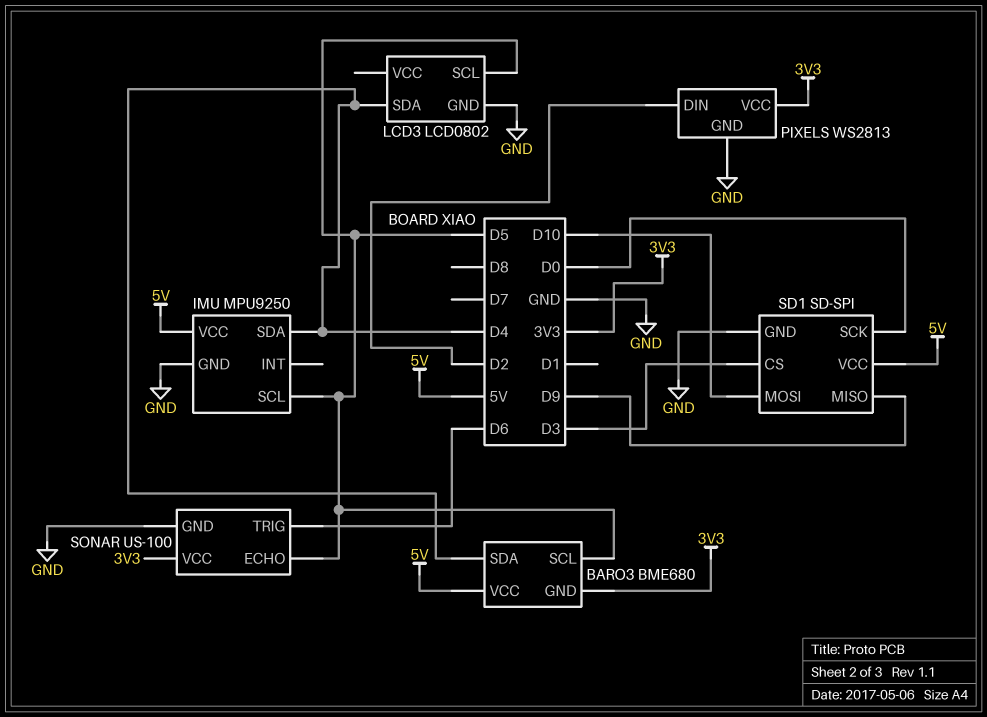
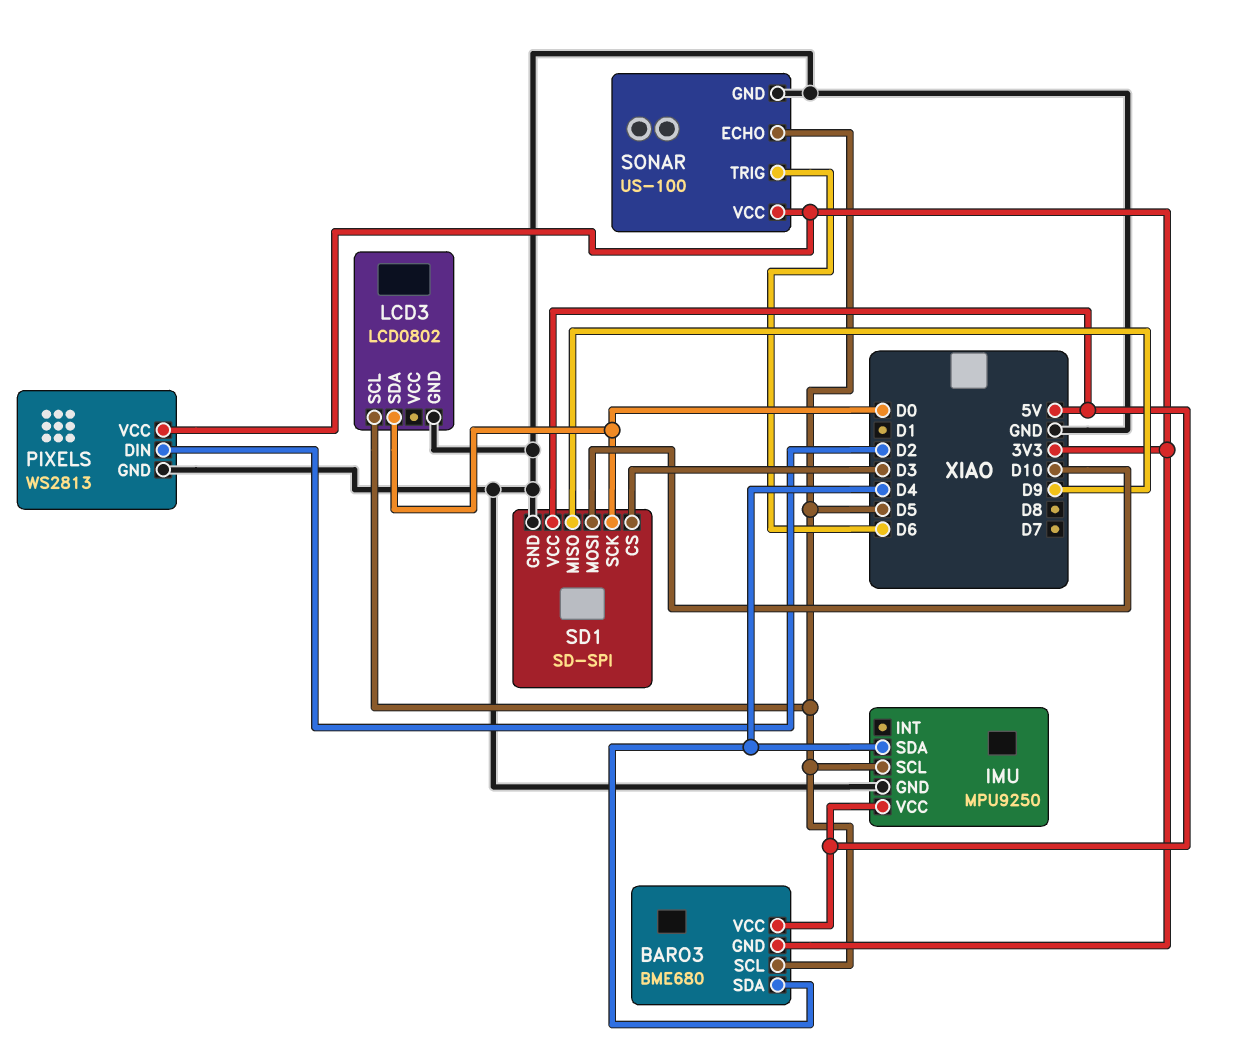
LCD3 pin SDA: D4 -> D0

